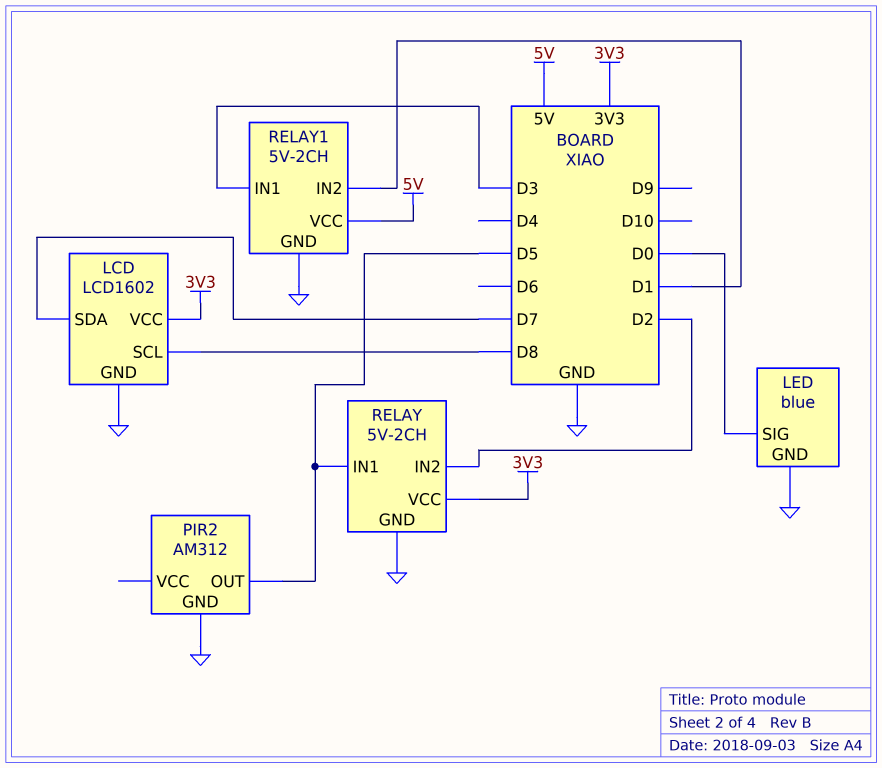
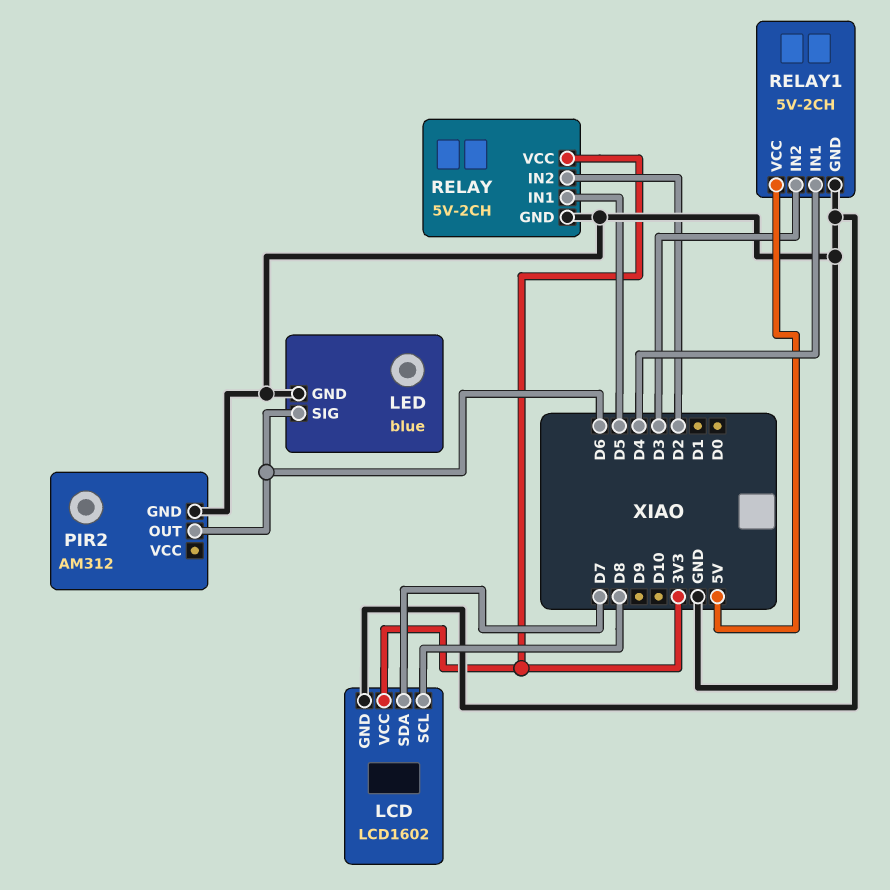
LED pin SIG: D0 -> D6
PIR2 pin OUT: D5 -> D6
RELAY1 pin IN1: D3 -> D4
RELAY1 pin IN2: D1 -> D3

